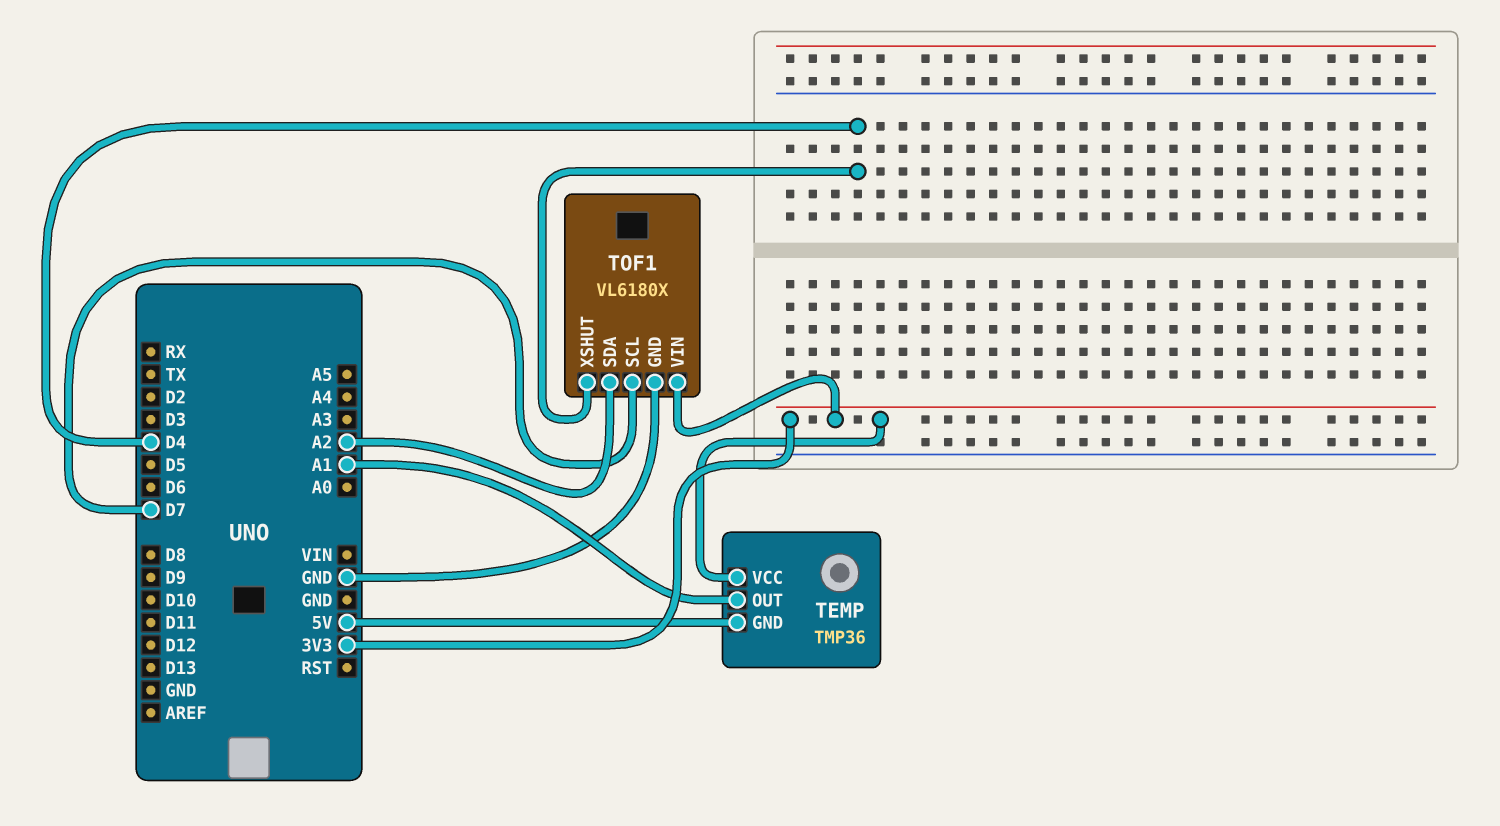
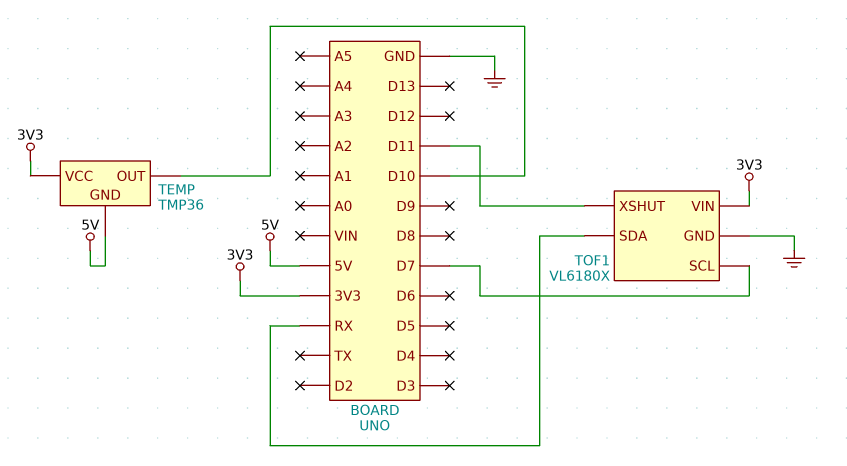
TEMP pin OUT: A1 -> D10
TOF1 pin SDA: A2 -> RX
TOF1 pin XSHUT: D4 -> D11

